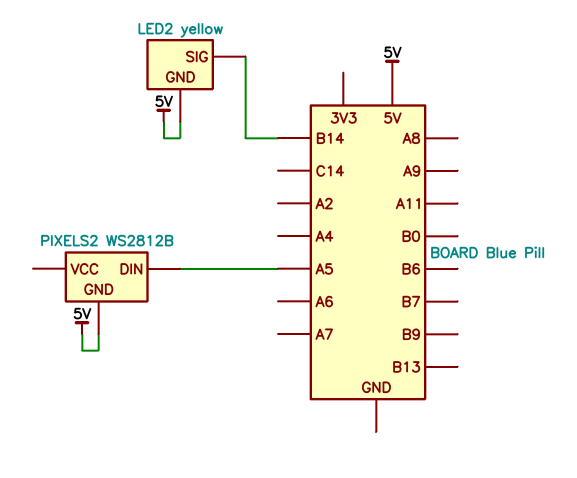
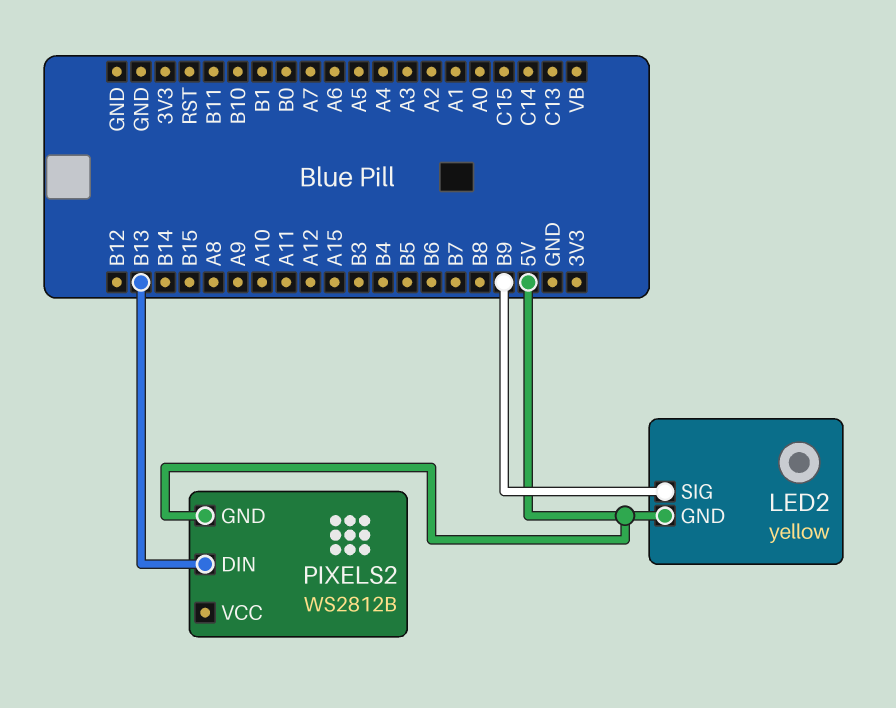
LED2 pin SIG: B14 -> B9
PIXELS2 pin DIN: A5 -> B13

